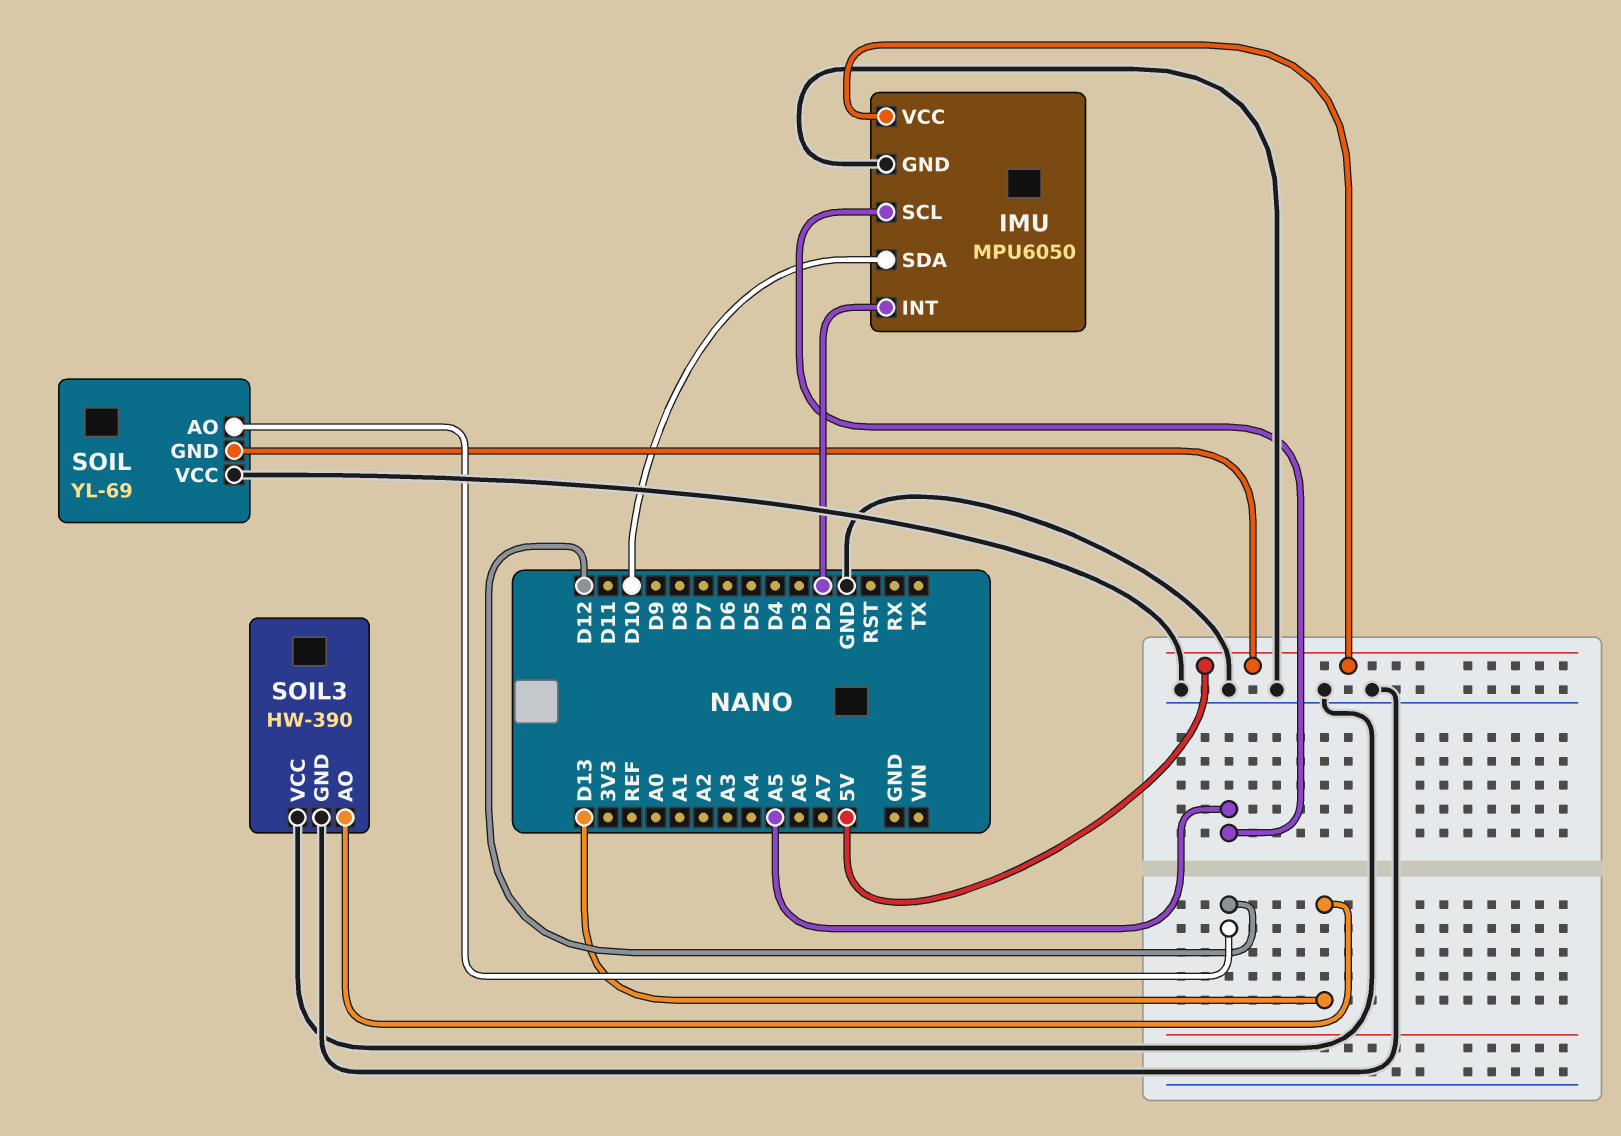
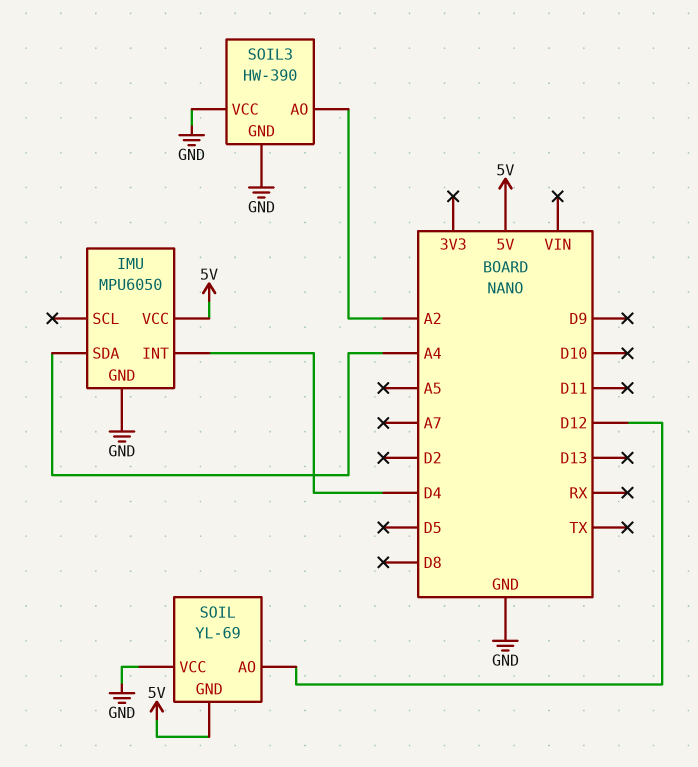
IMU pin INT: D2 -> D4
IMU pin SCL: A5 -> none
IMU pin SDA: D10 -> A4
SOIL3 pin AO: D13 -> A2

